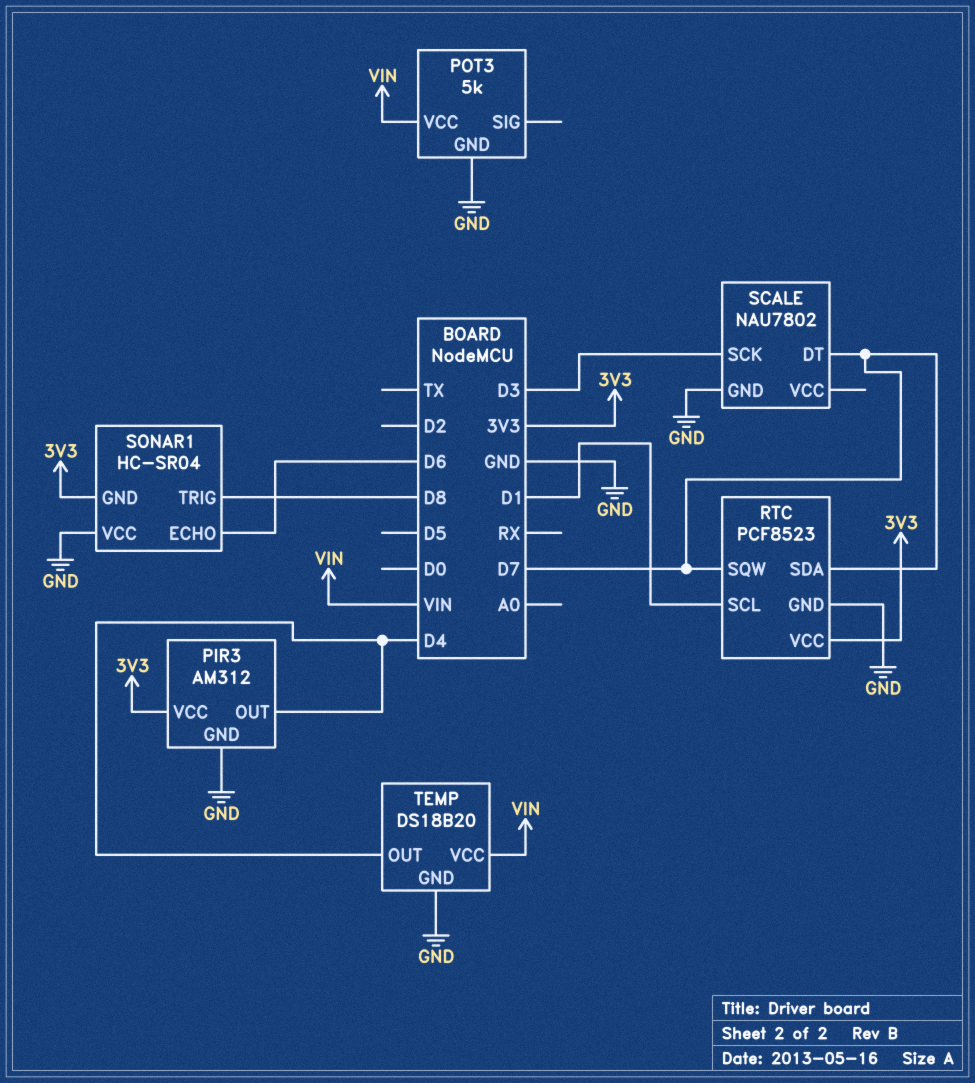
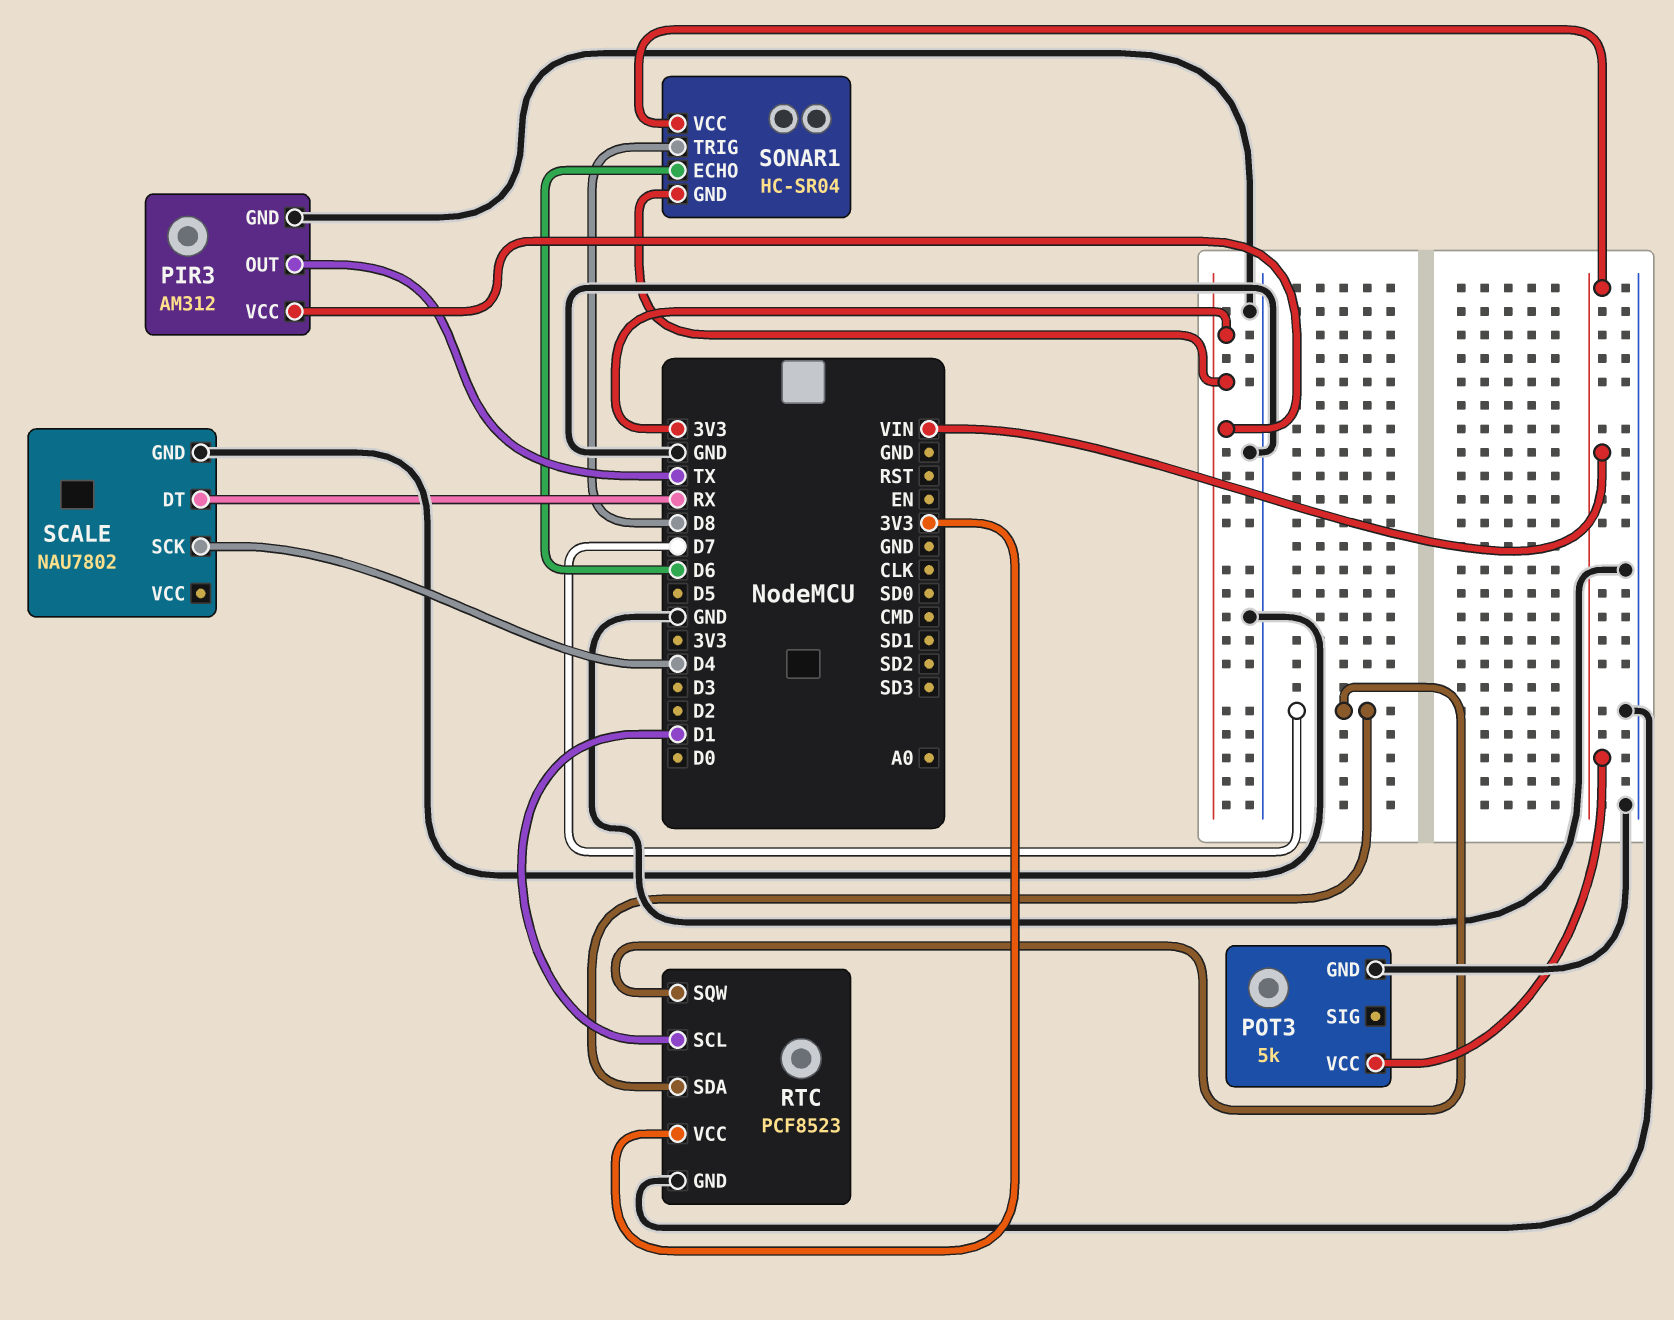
PIR3 pin OUT: D4 -> TX
SCALE pin DT: D7 -> RX
SCALE pin SCK: D3 -> D4
SONAR1 pin VCC: GND -> VIN
TEMP: DS18B20 -> none
TEMP pin GND: GND -> none
TEMP pin OUT: D4 -> none
TEMP pin VCC: VIN -> none

